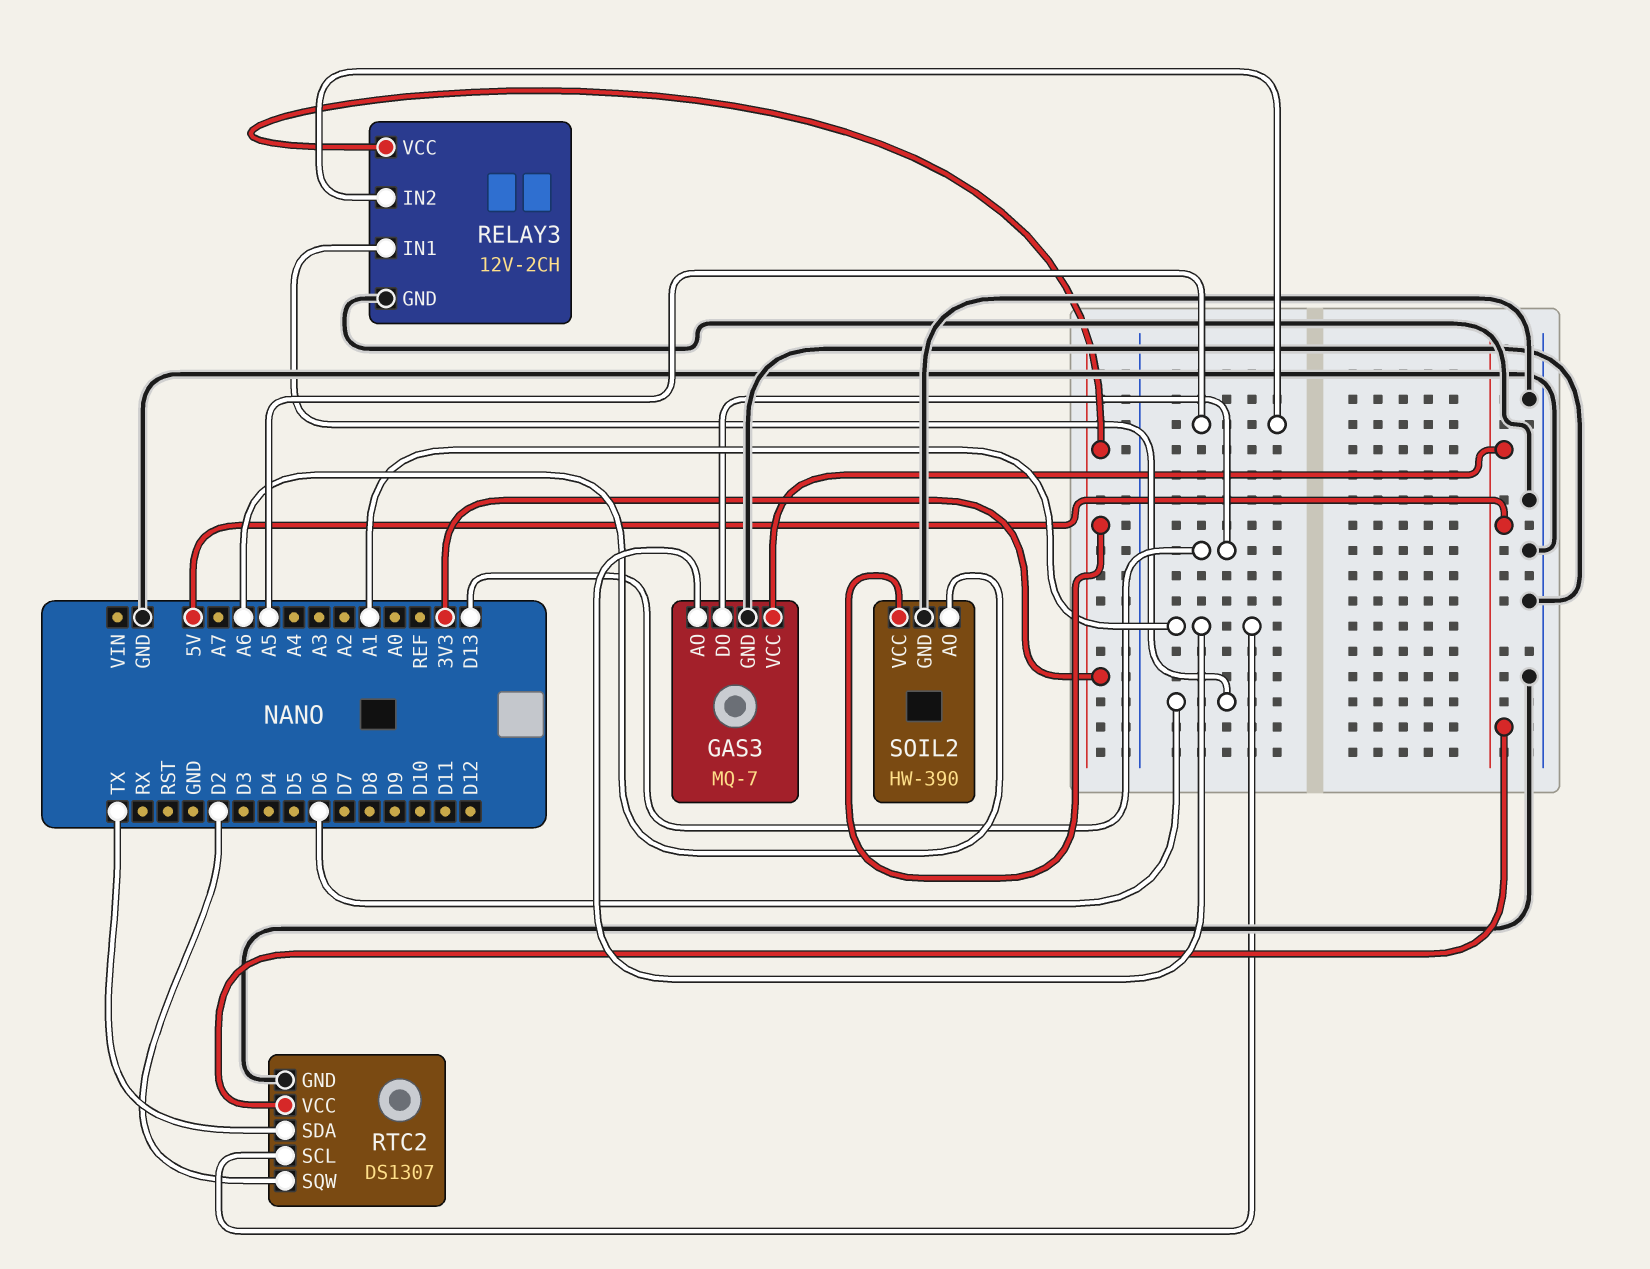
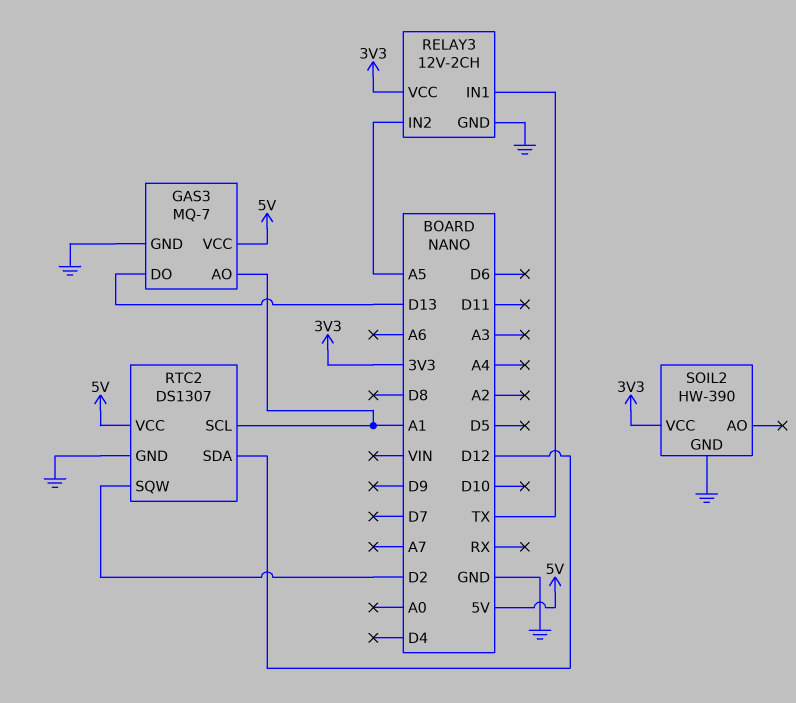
RELAY3 pin IN1: D6 -> TX
RTC2 pin SDA: TX -> D12
SOIL2 pin AO: A6 -> none

